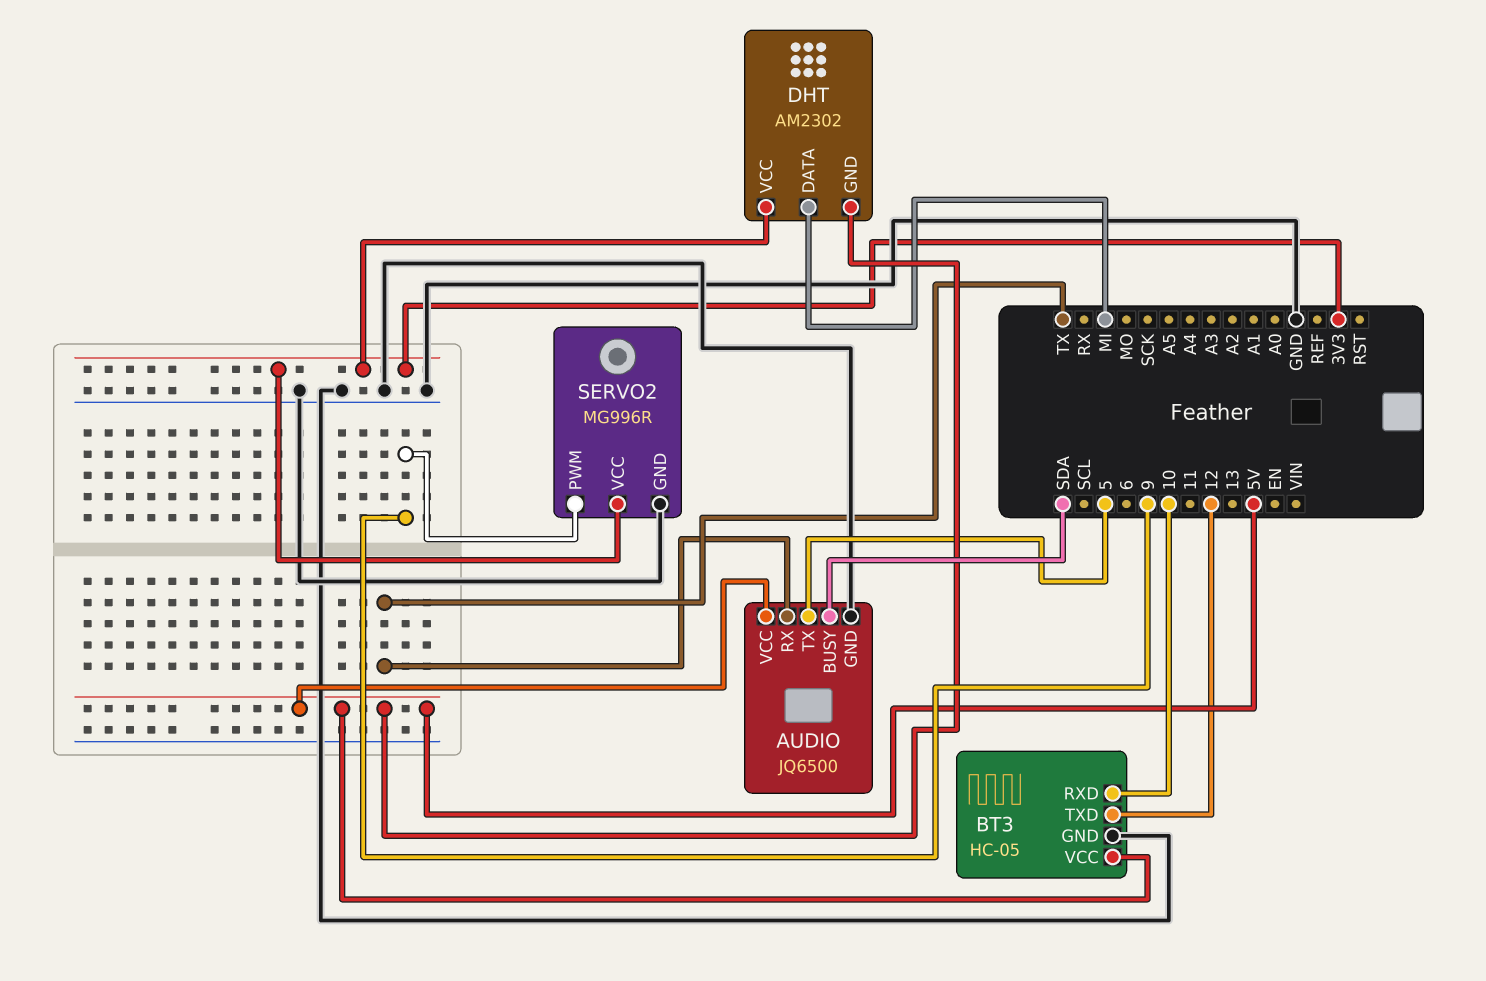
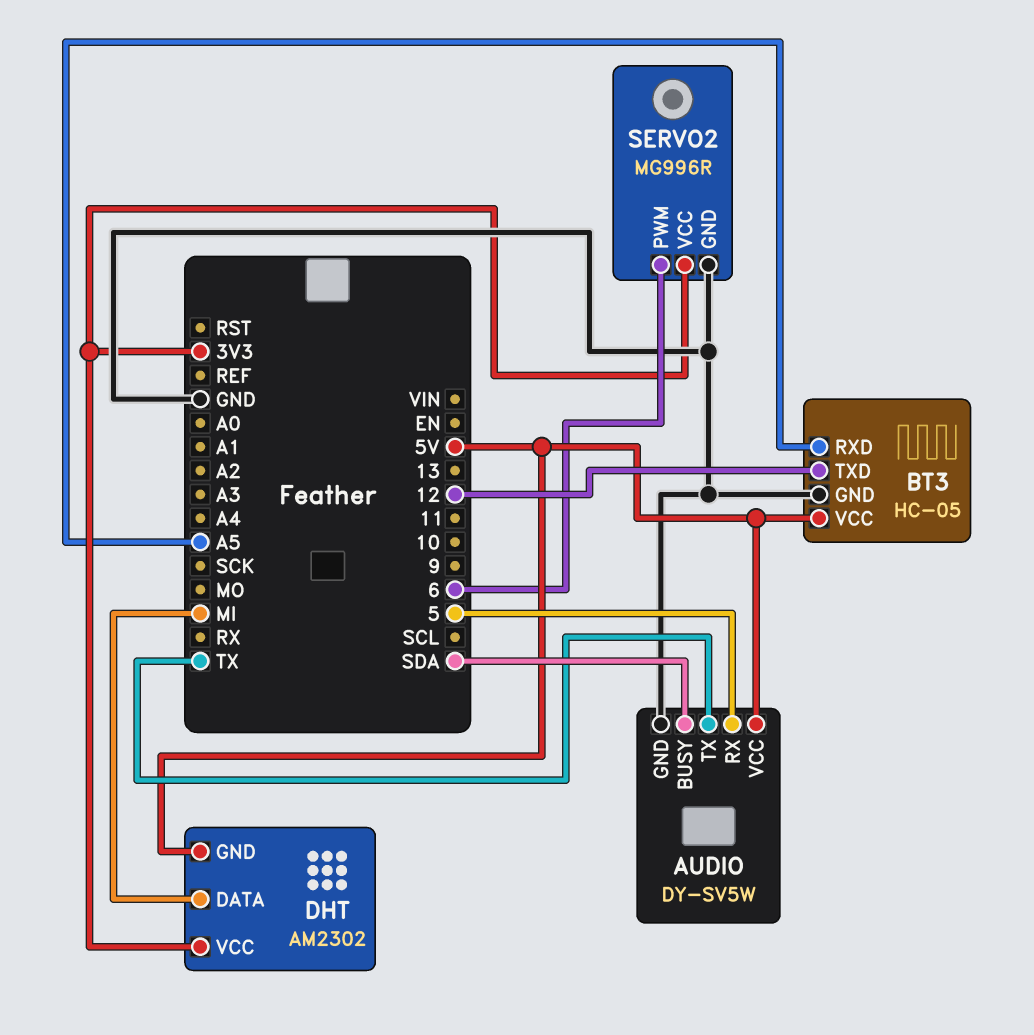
AUDIO: JQ6500 -> DY-SV5W
AUDIO pin RX: TX -> 5
AUDIO pin TX: 5 -> TX
BT3 pin RXD: 10 -> A5
SERVO2 pin PWM: 9 -> 6

